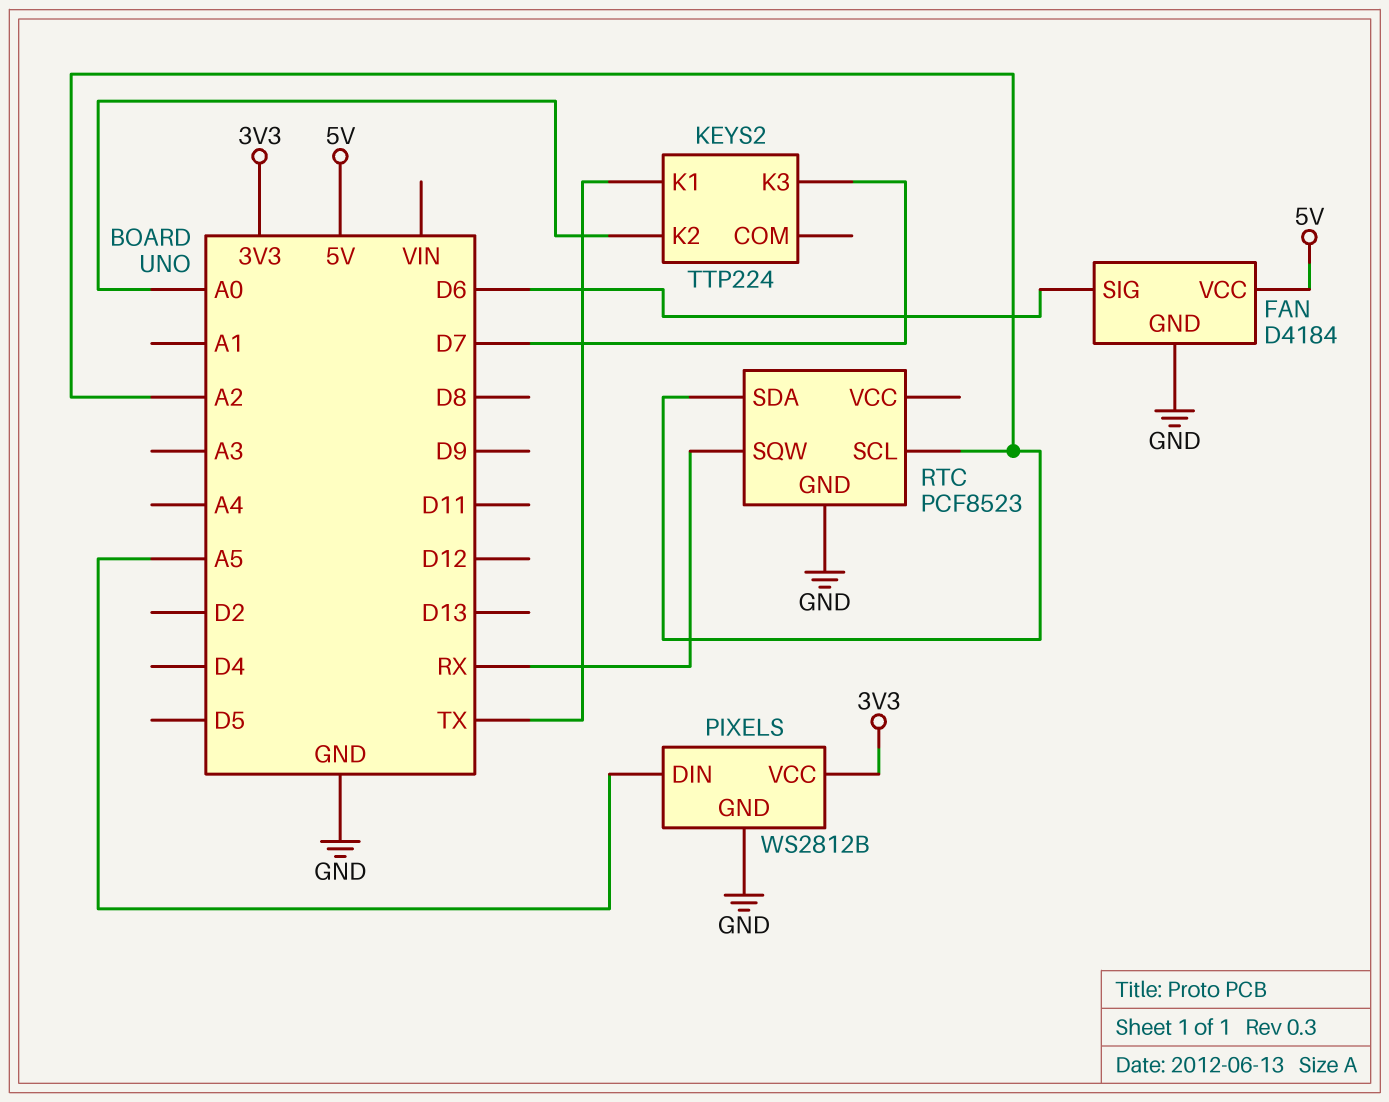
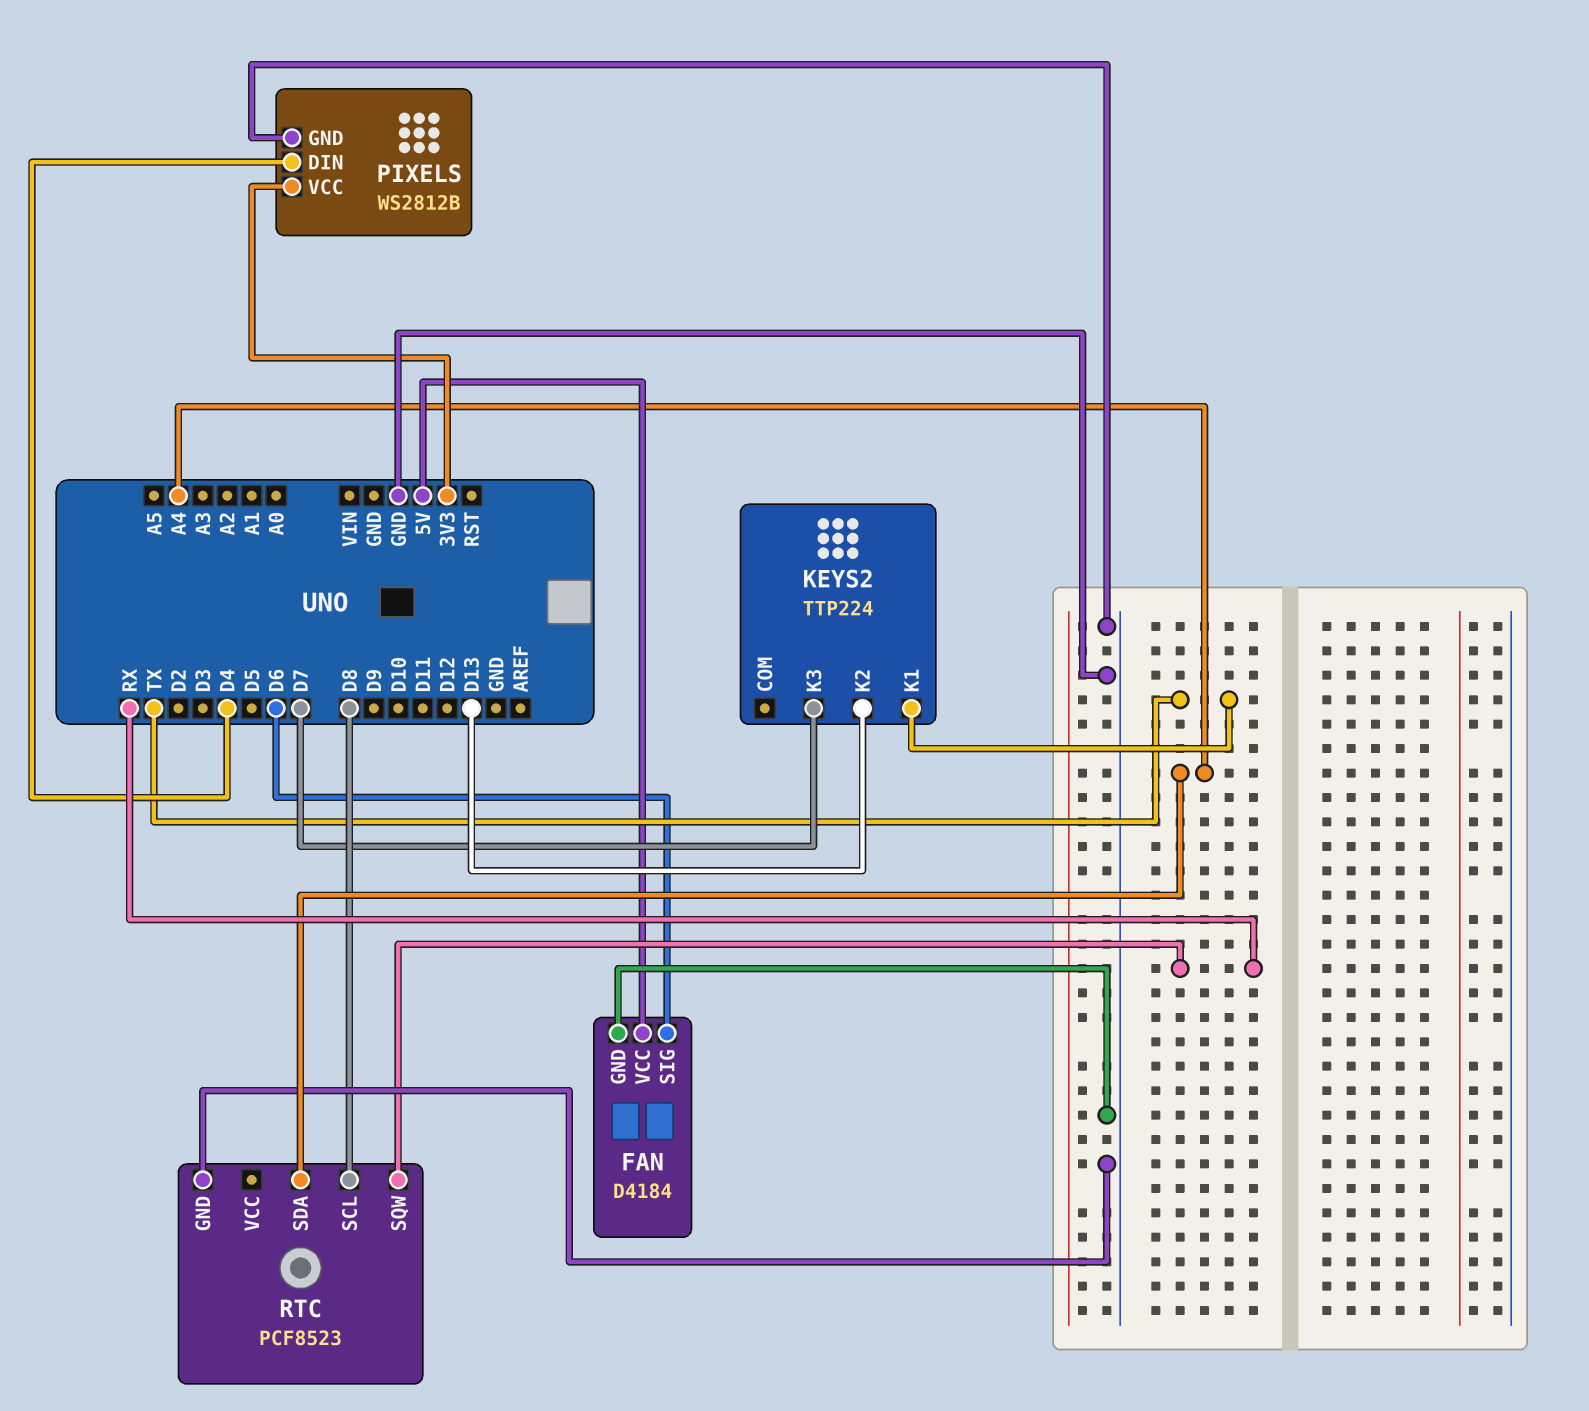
KEYS2 pin K2: A0 -> D13
PIXELS pin DIN: A5 -> D4
RTC pin SCL: A2 -> D8
RTC pin SDA: A2 -> A4

